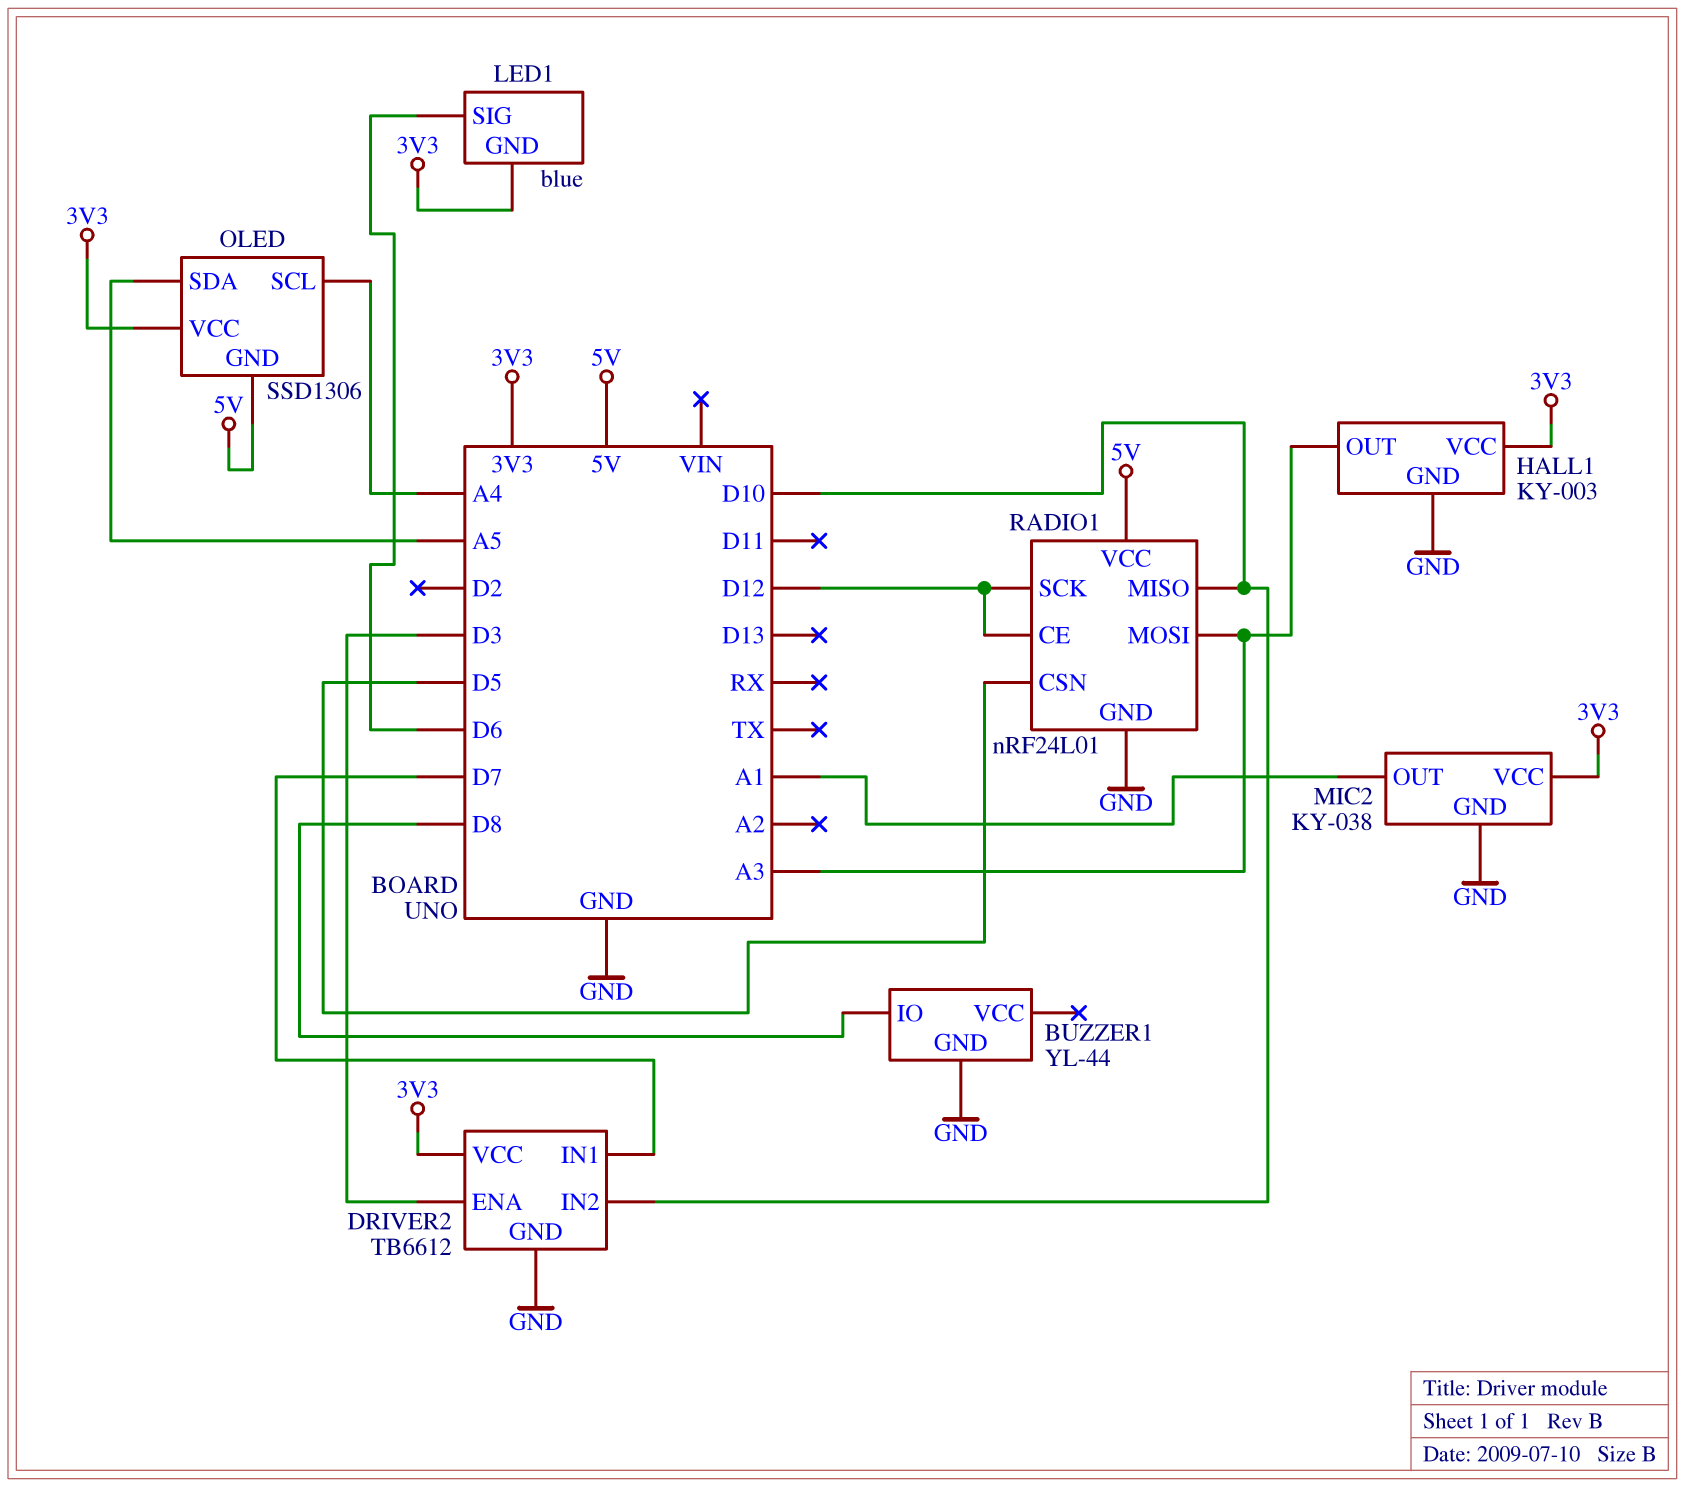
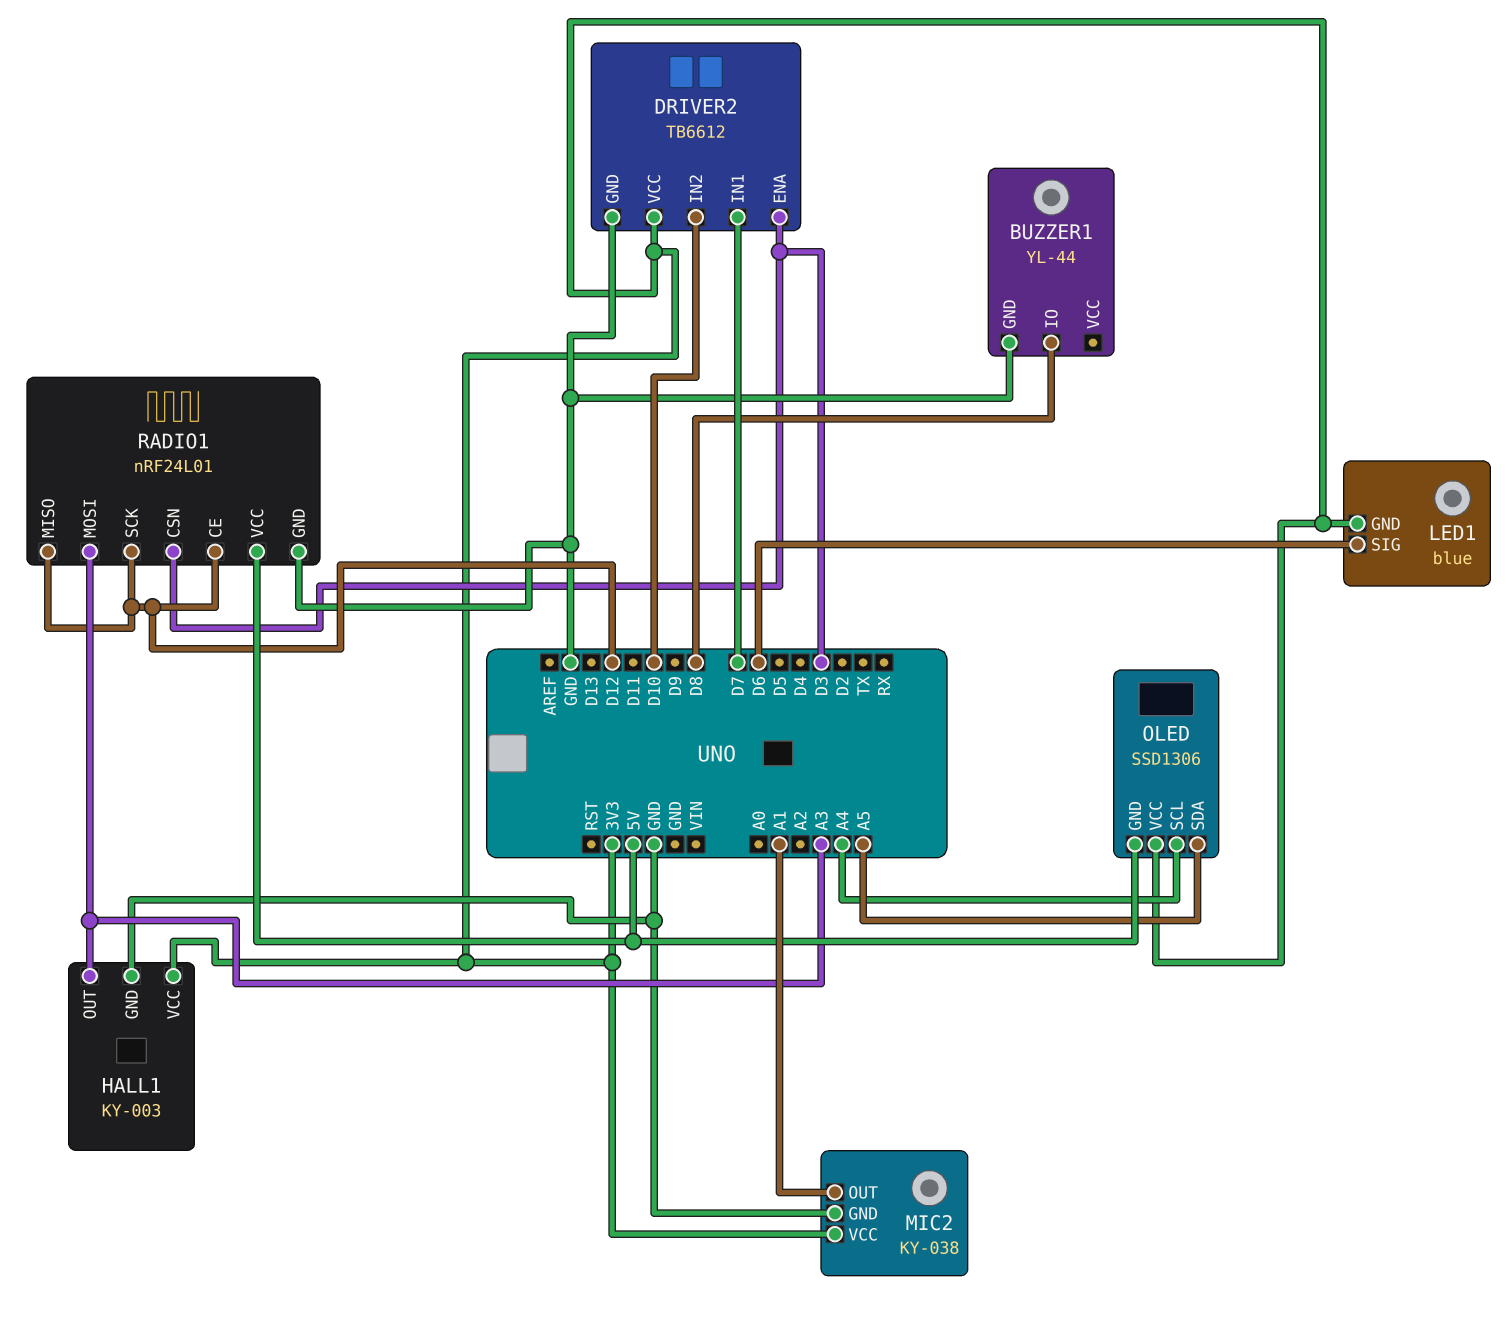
RADIO1 pin CSN: D5 -> D3
RADIO1 pin MISO: D10 -> D12

